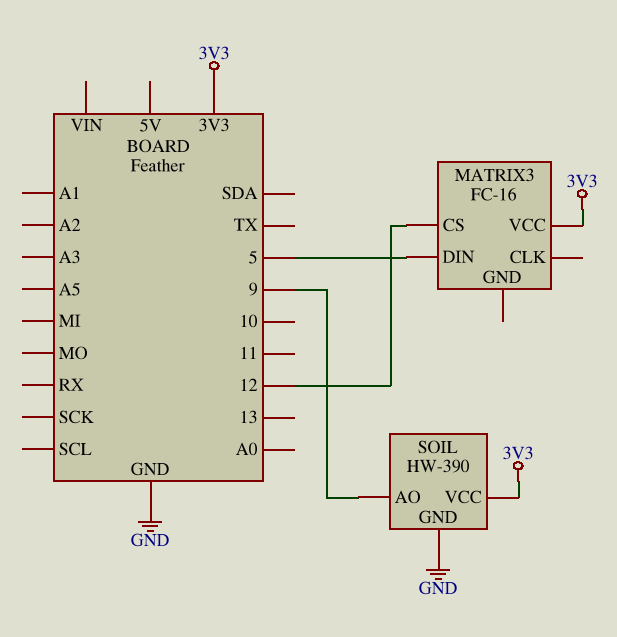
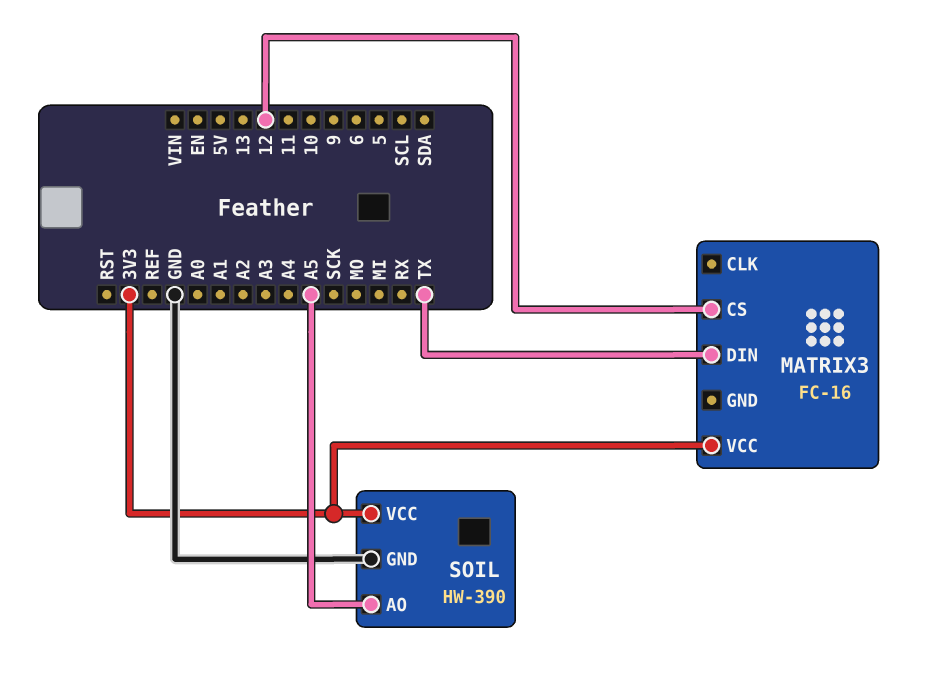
MATRIX3 pin DIN: 5 -> TX
SOIL pin AO: 9 -> A5

